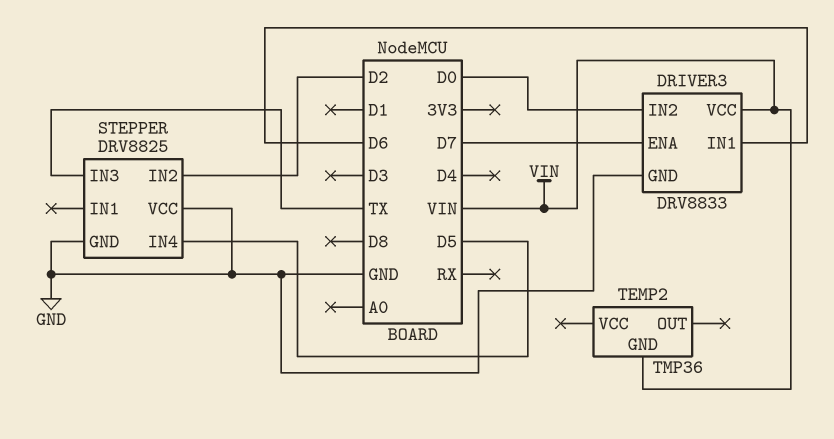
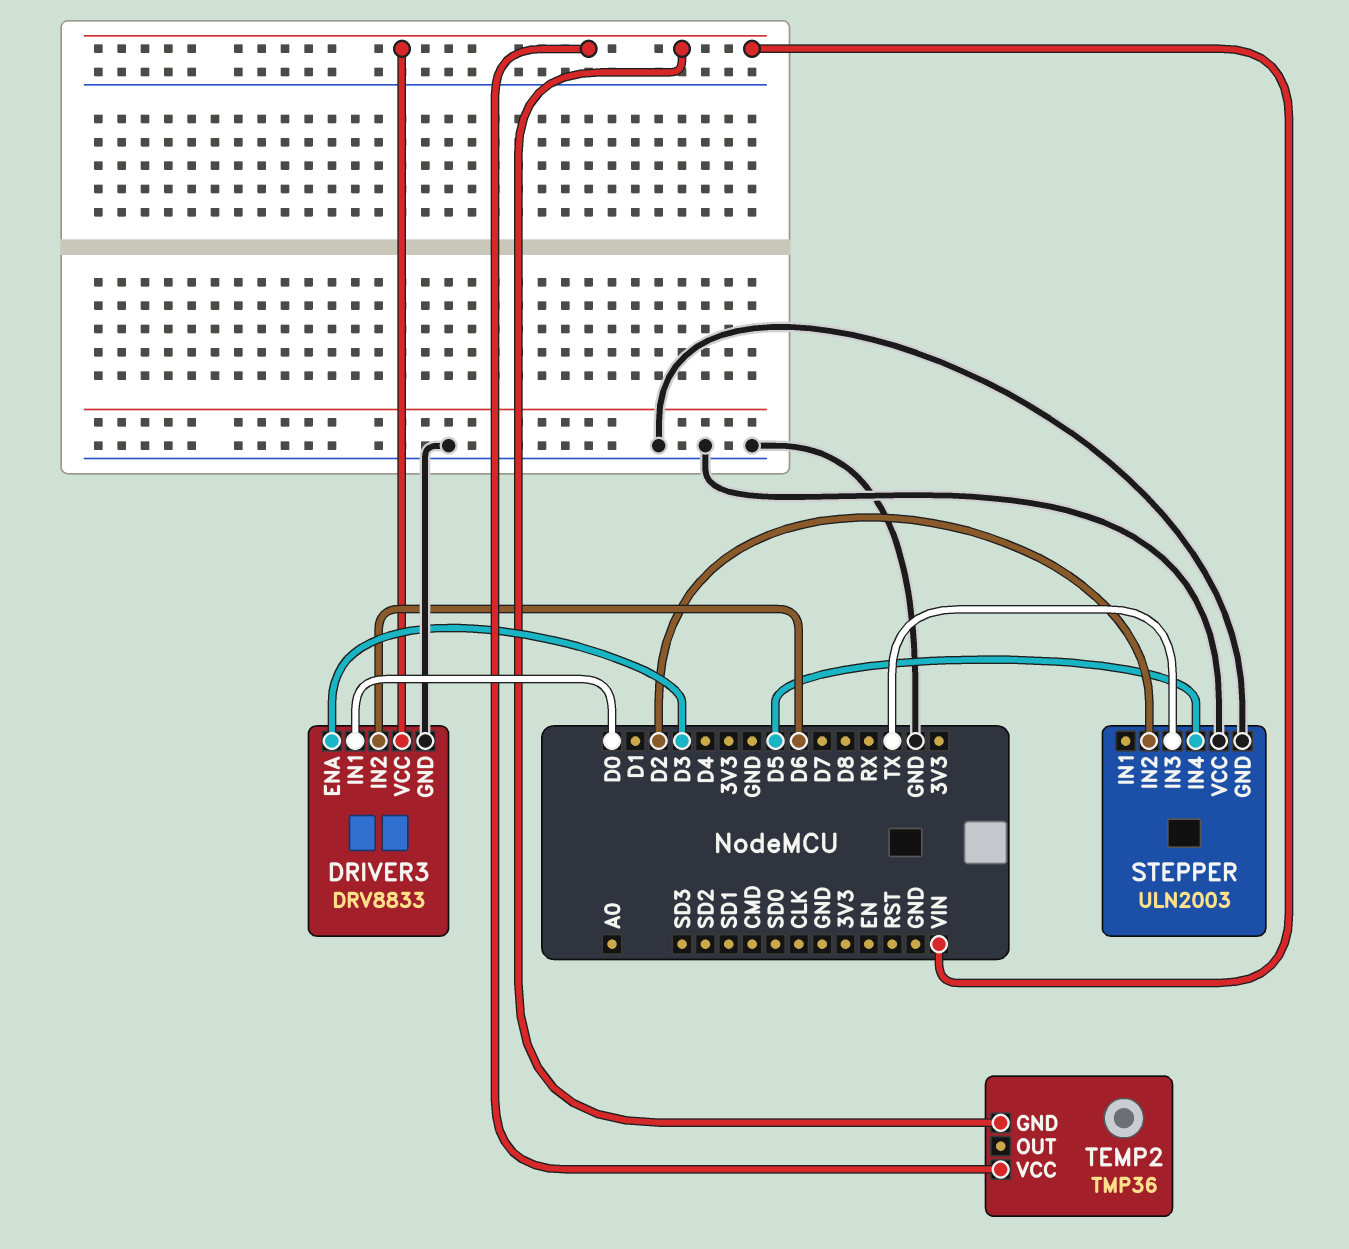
DRIVER3 pin ENA: D7 -> D3
DRIVER3 pin IN1: D6 -> D0
DRIVER3 pin IN2: D0 -> D6
STEPPER: DRV8825 -> ULN2003
TEMP2 pin VCC: none -> VIN

